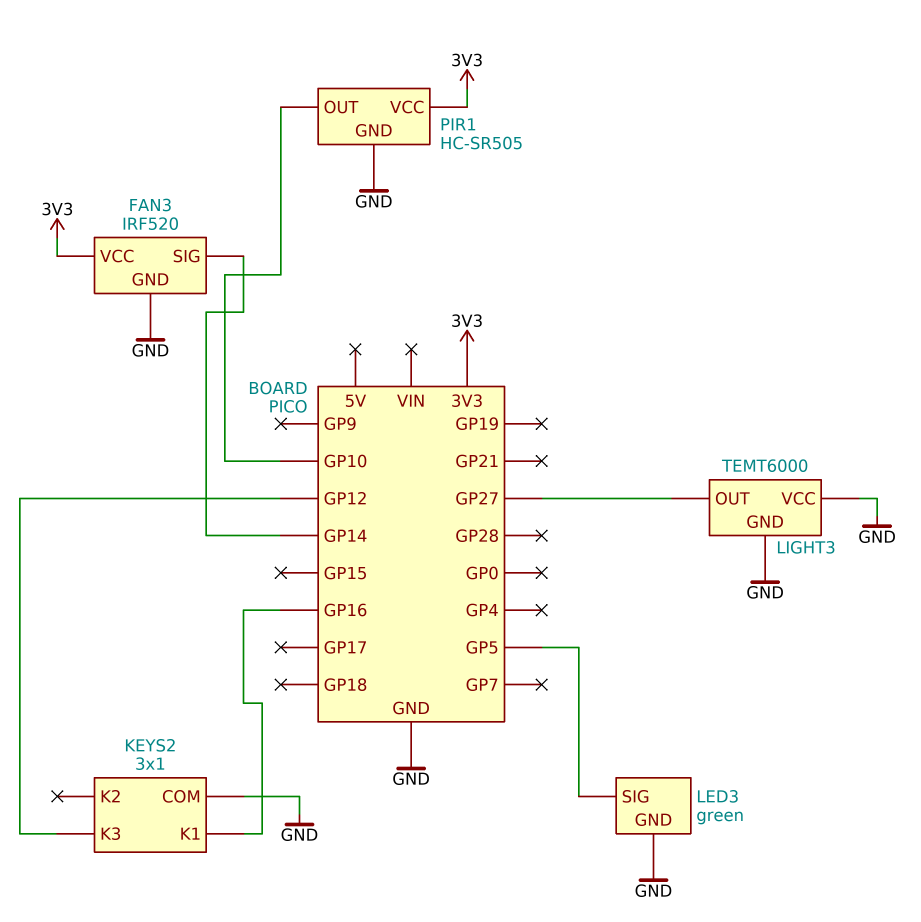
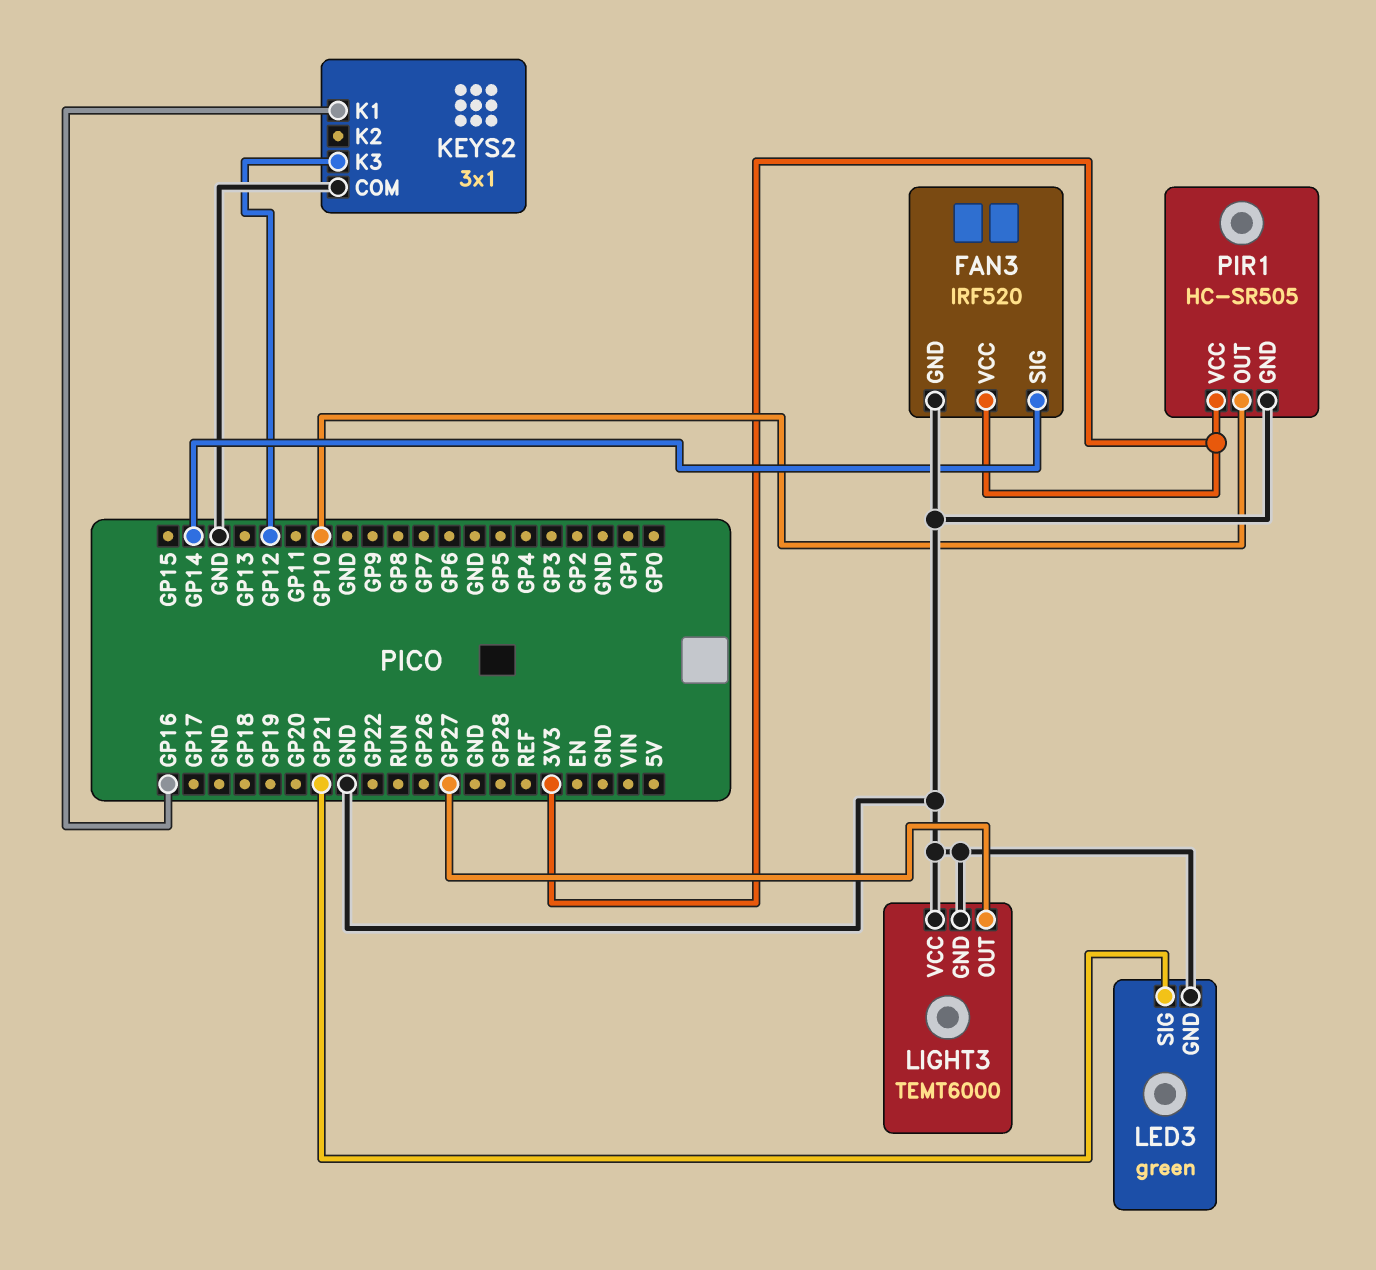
LED3 pin SIG: GP5 -> GP21

